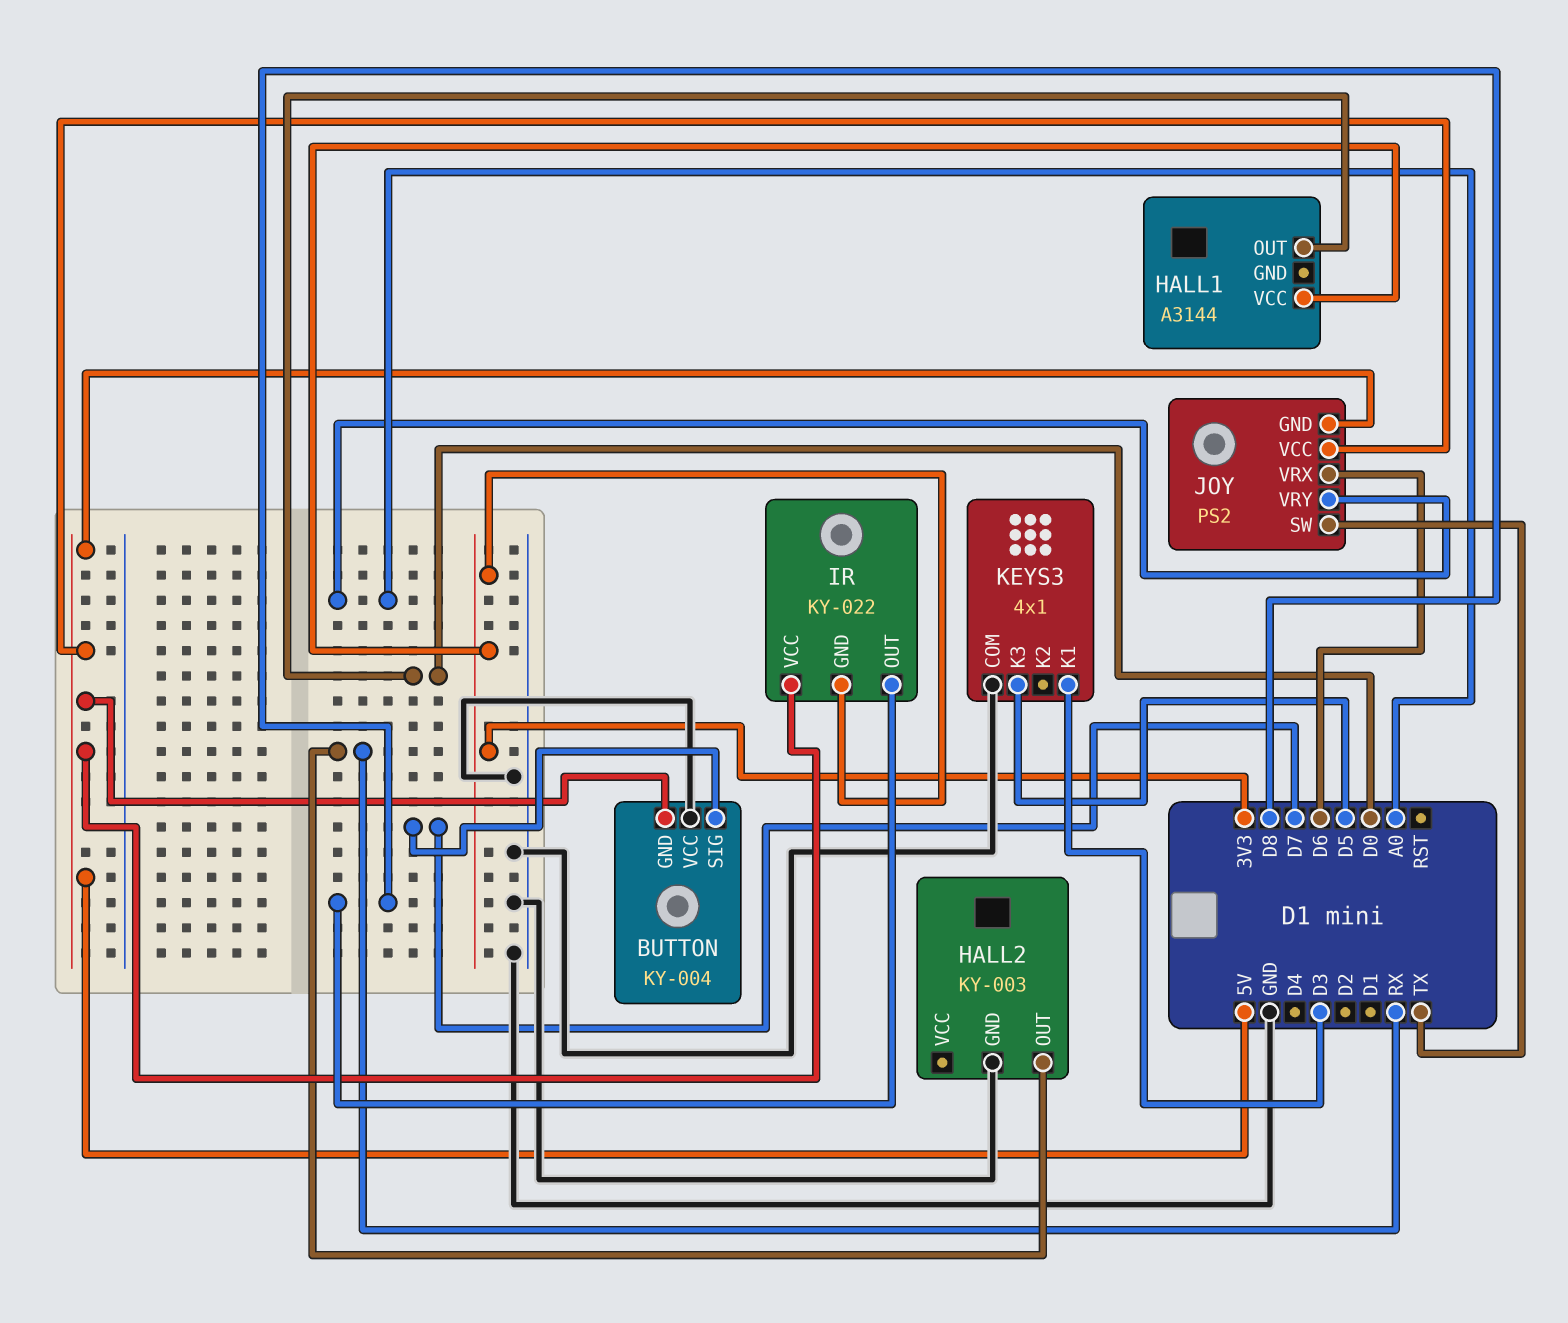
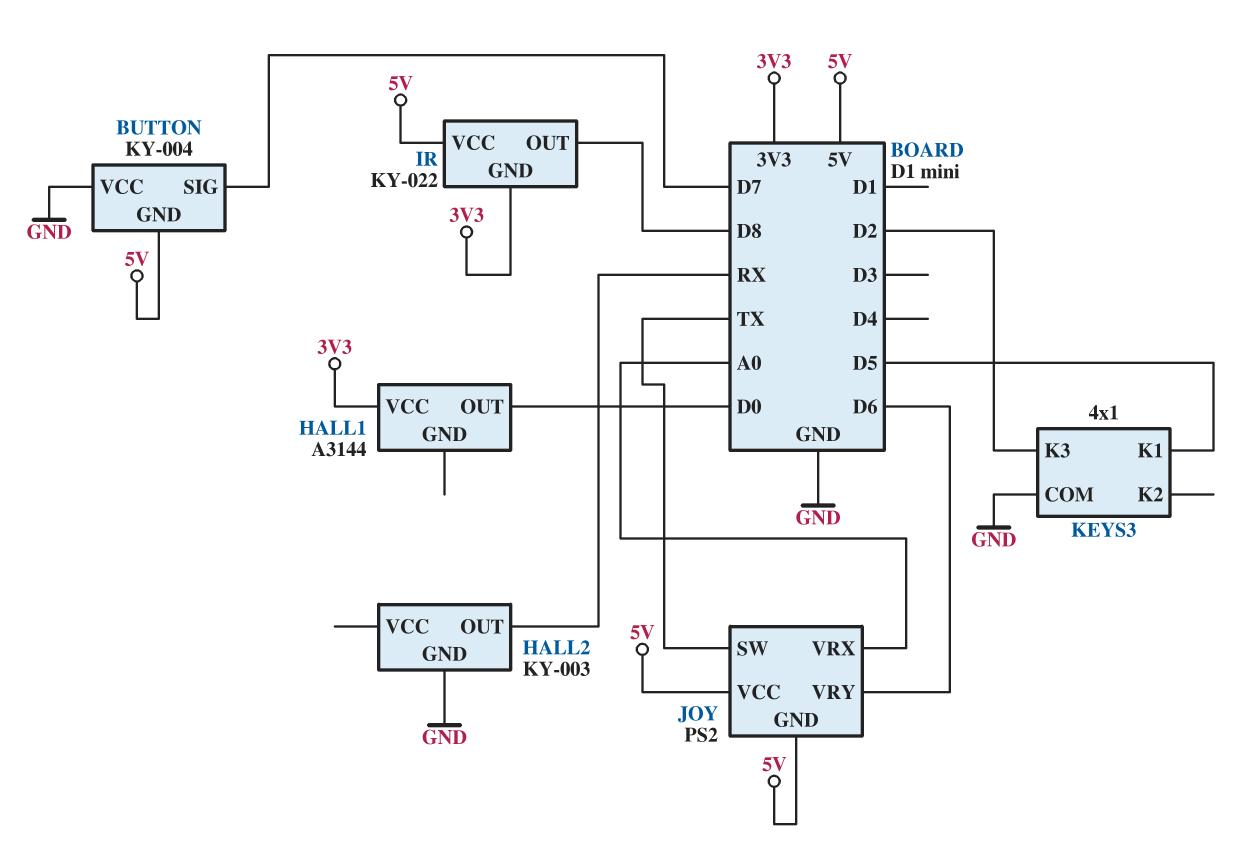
JOY pin VRX: D6 -> A0
JOY pin VRY: A0 -> D6
KEYS3 pin K1: D3 -> D5
KEYS3 pin K3: D5 -> D2

